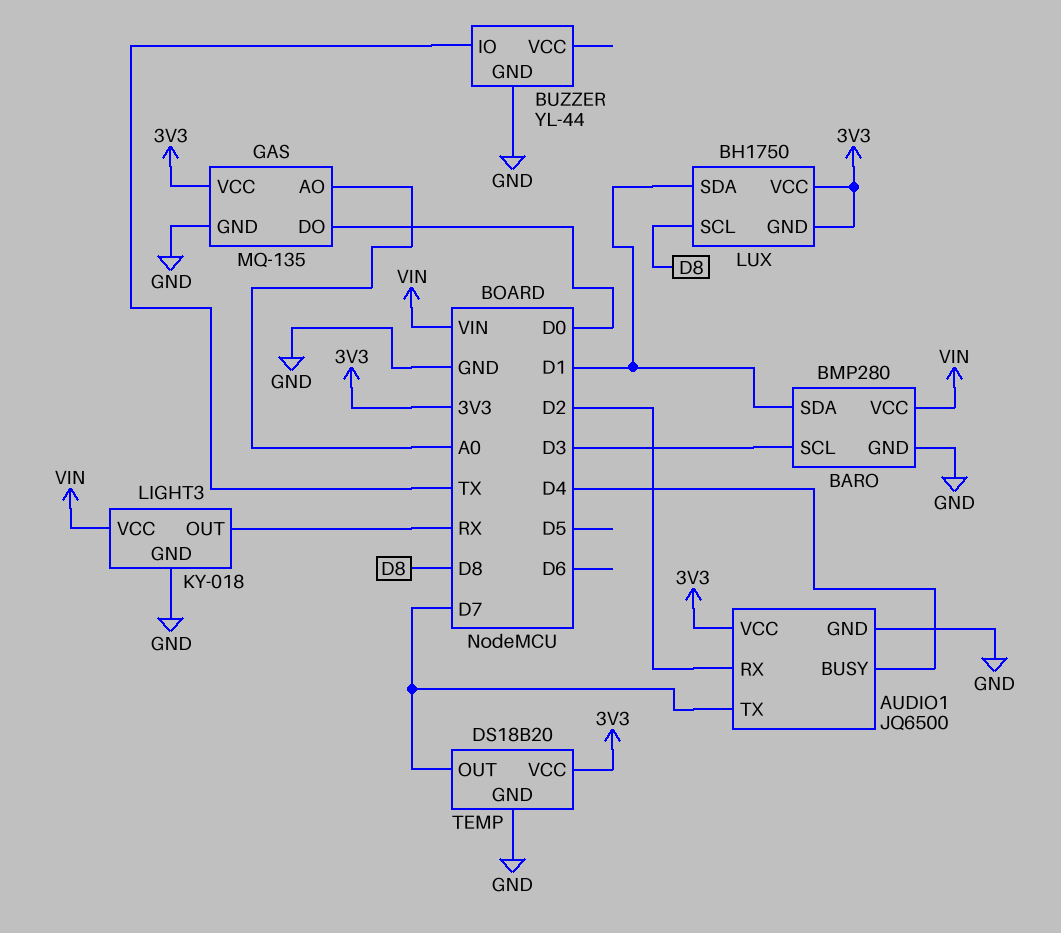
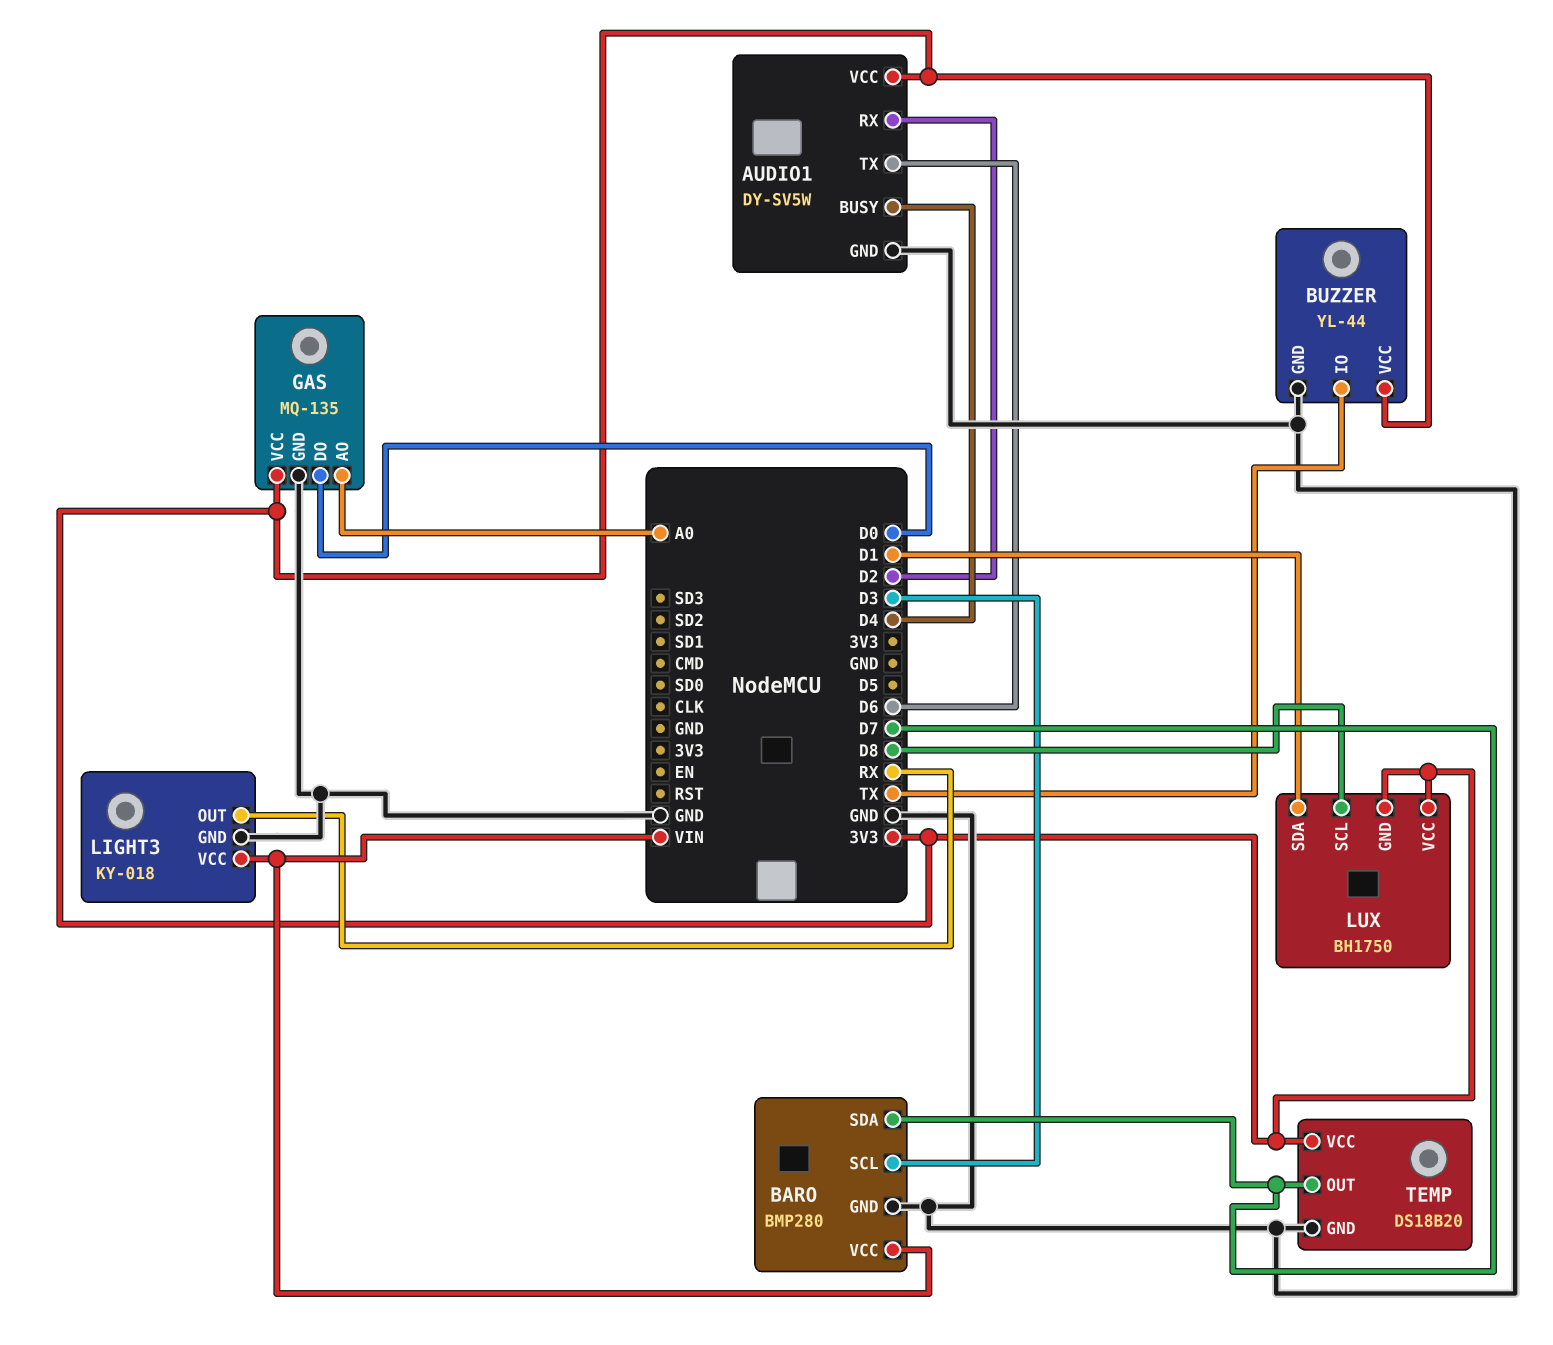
AUDIO1: JQ6500 -> DY-SV5W
AUDIO1 pin TX: D7 -> D6
BARO pin SDA: D1 -> D7
BUZZER pin VCC: none -> 3V3

